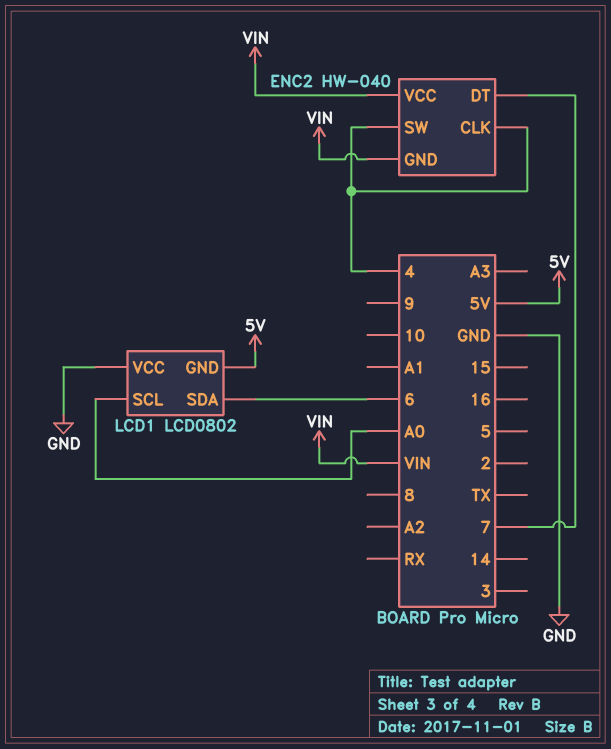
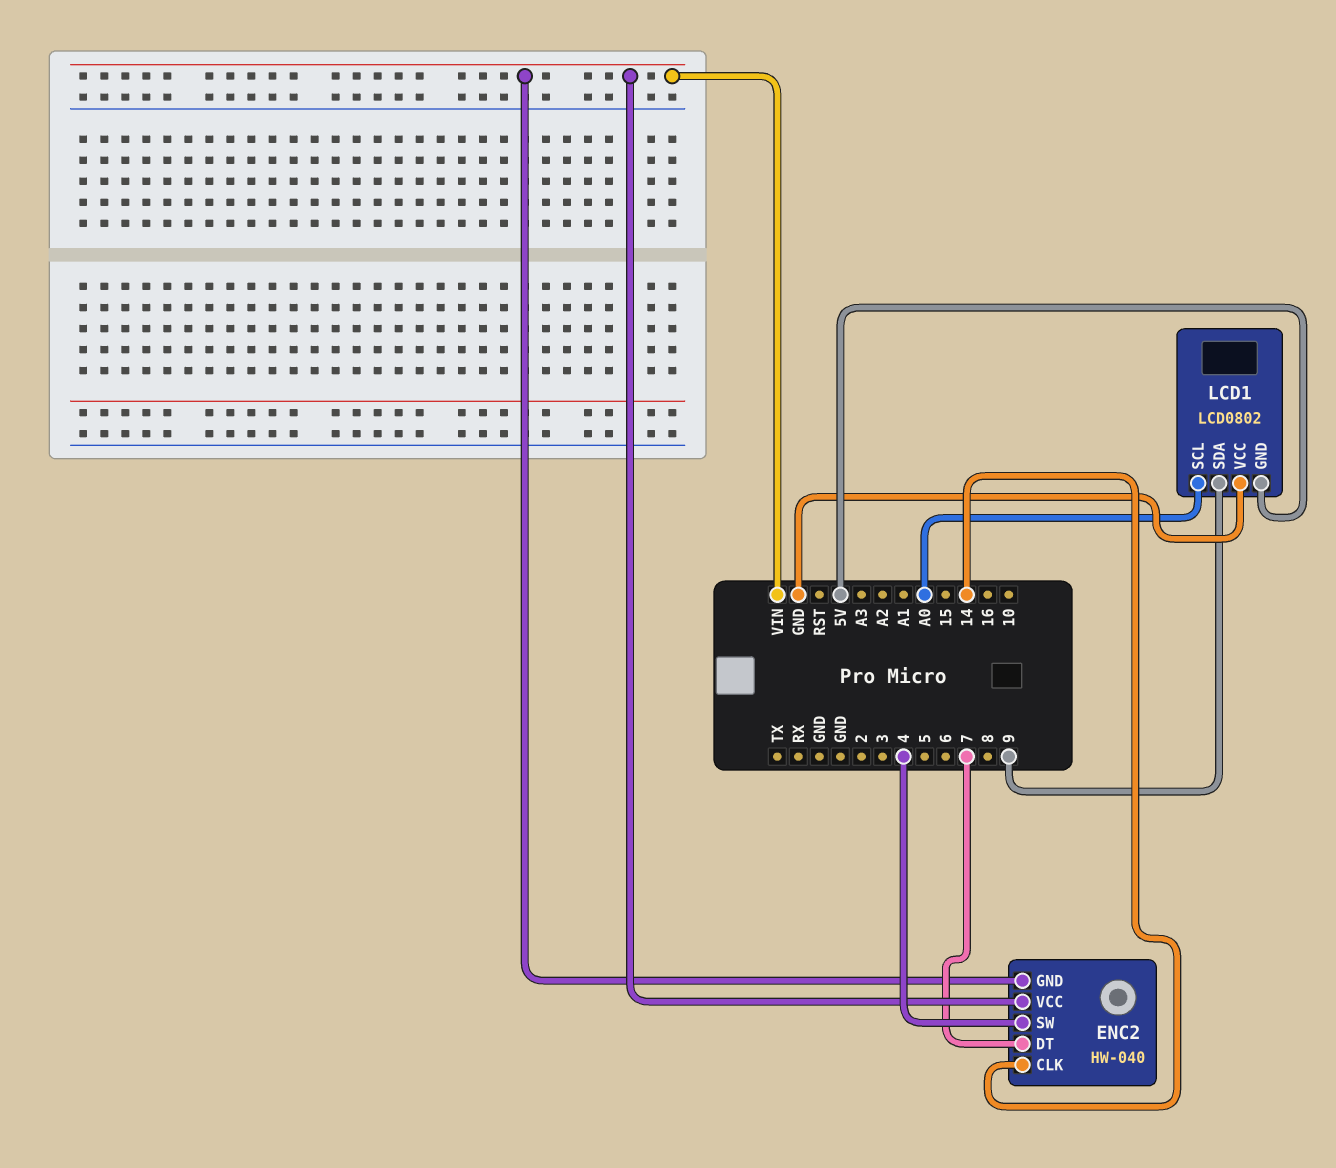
ENC2 pin CLK: 4 -> 14
LCD1 pin SDA: 6 -> 9

